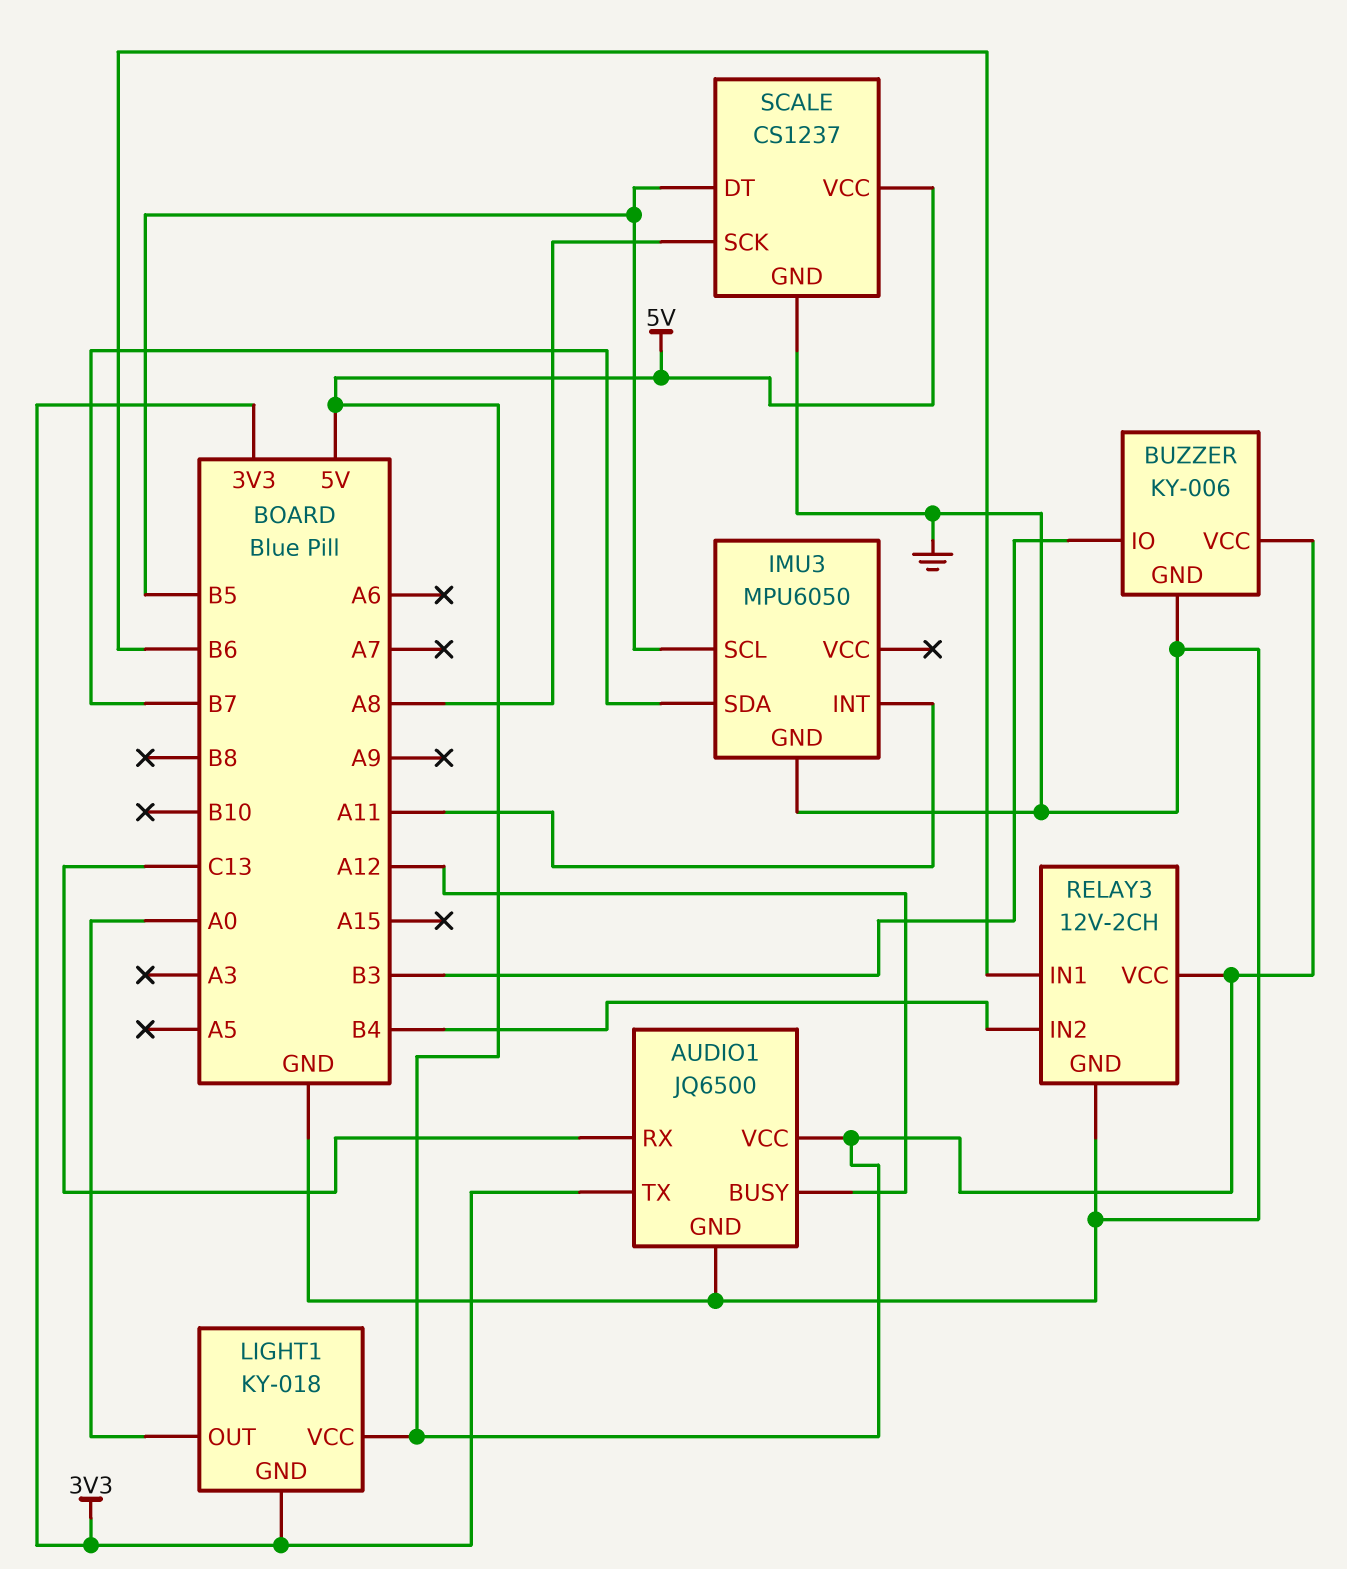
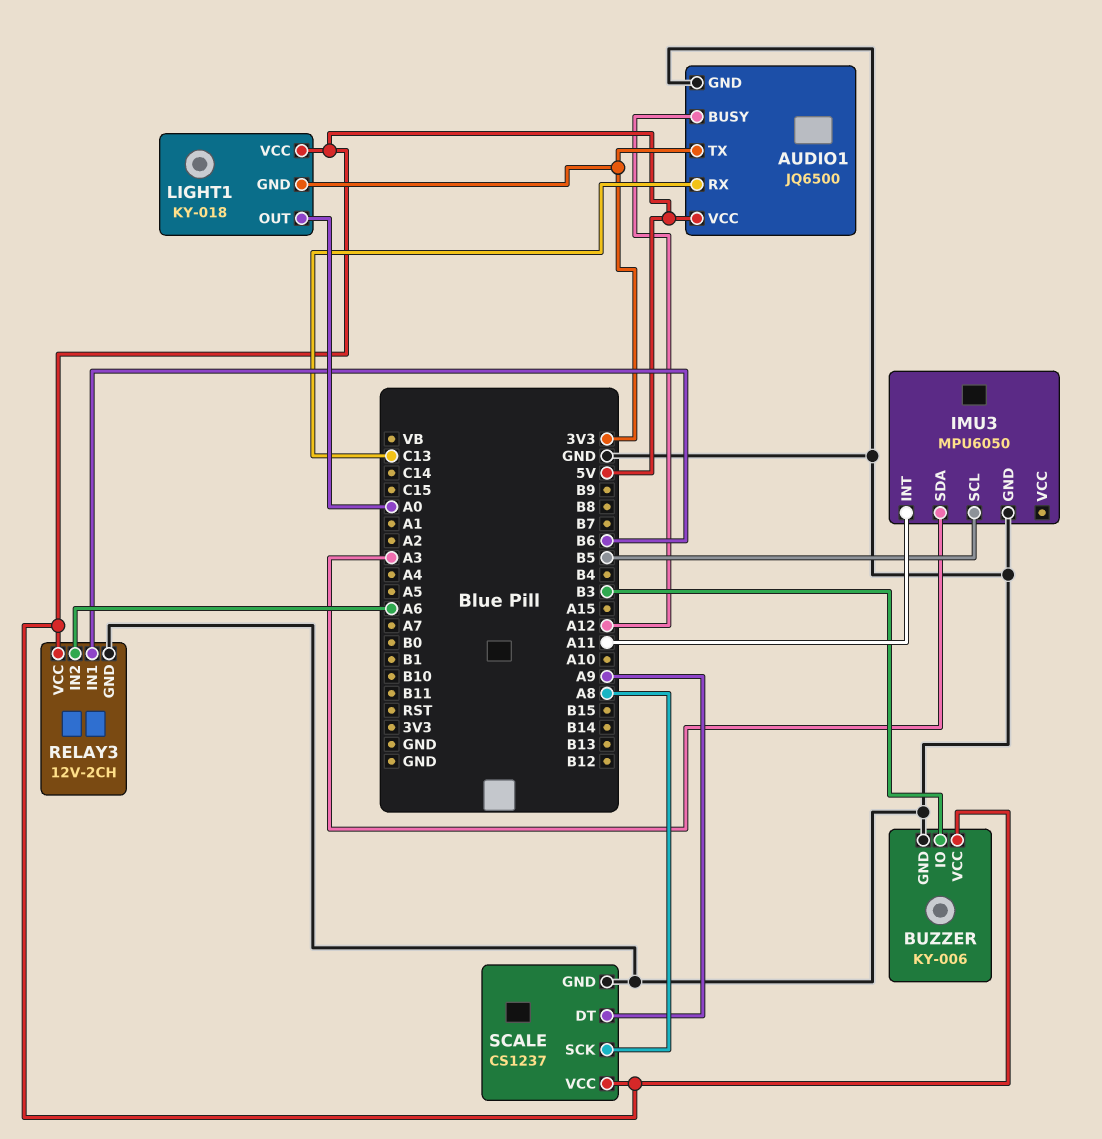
IMU3 pin SDA: B7 -> A3
RELAY3 pin IN2: B4 -> A6
SCALE pin DT: B5 -> A9

